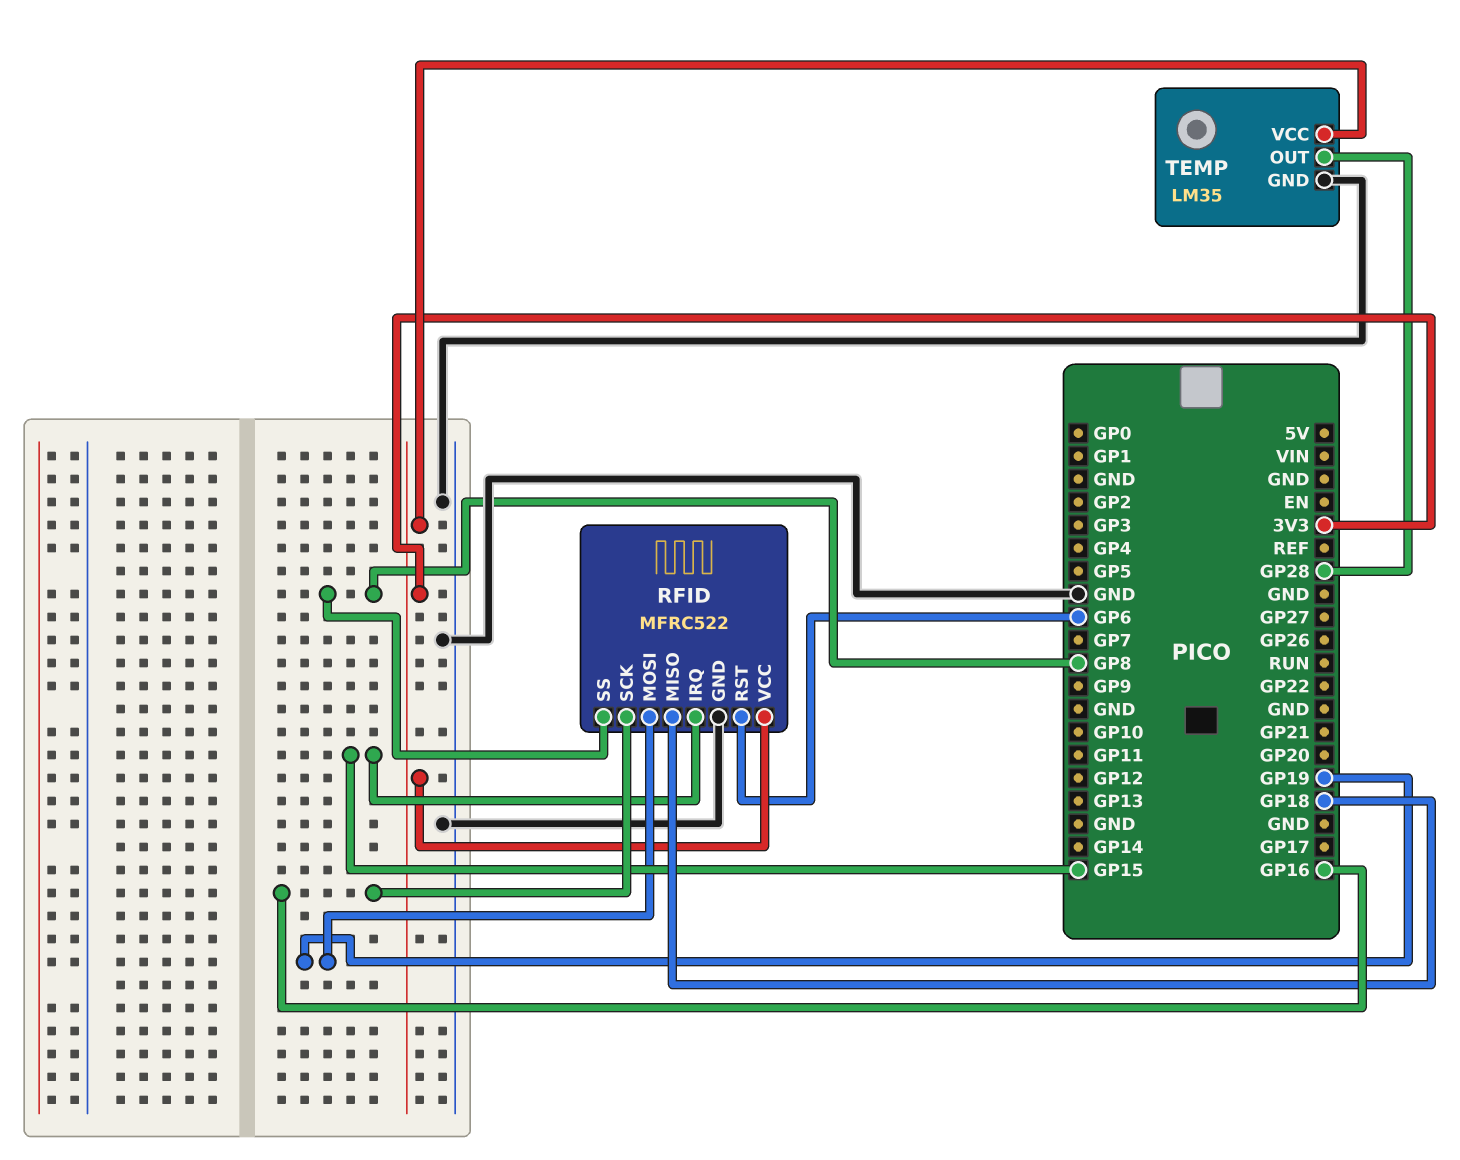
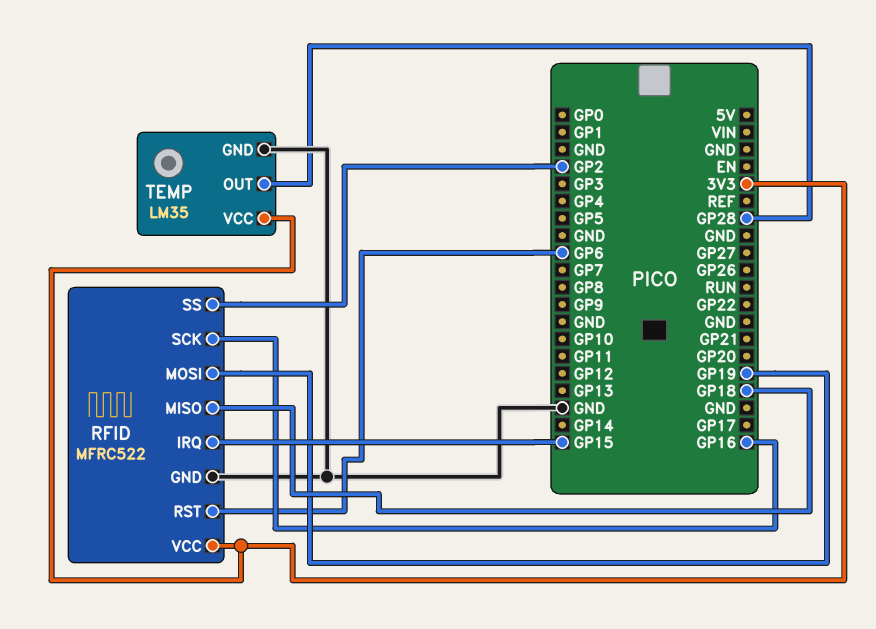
RFID pin SS: GP8 -> GP2

